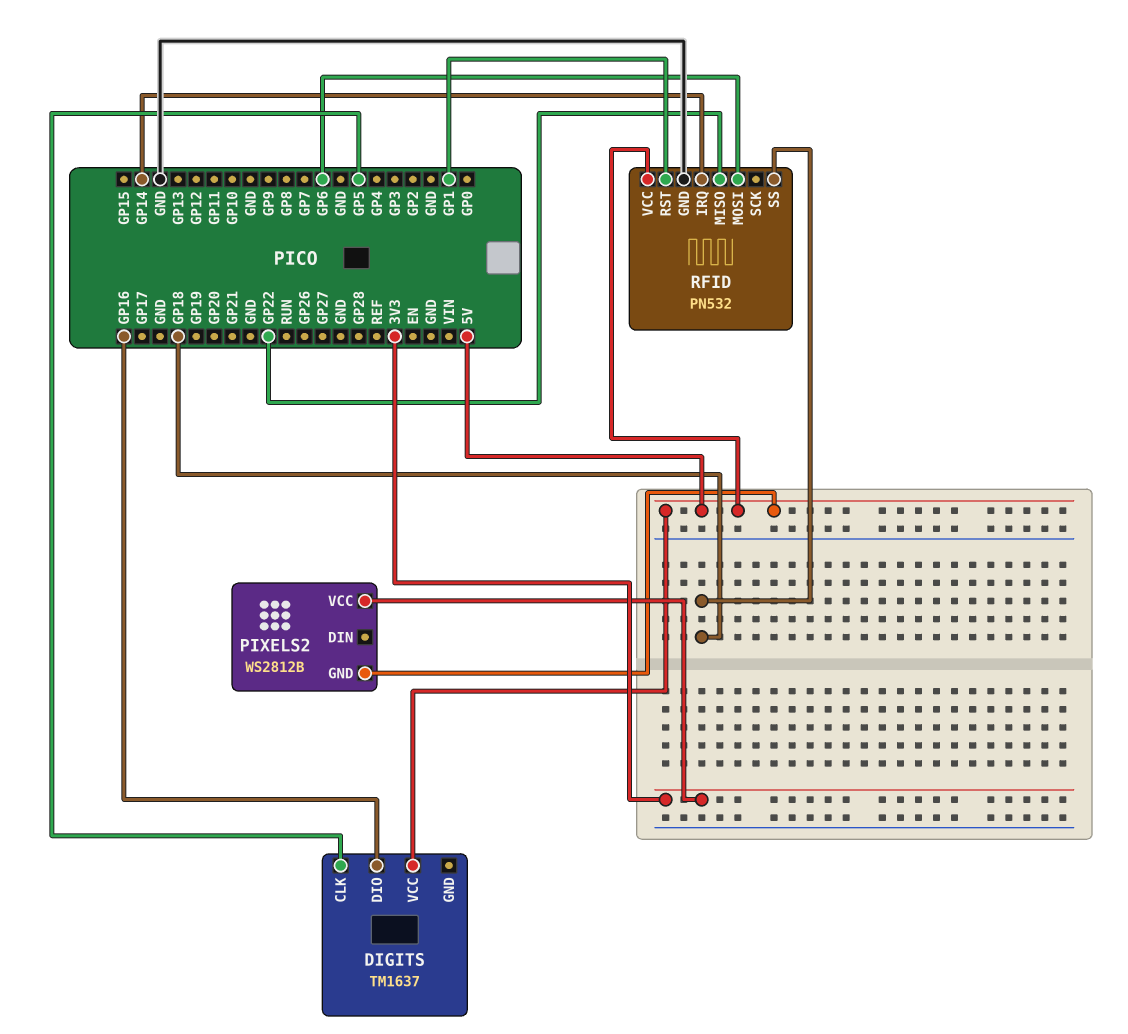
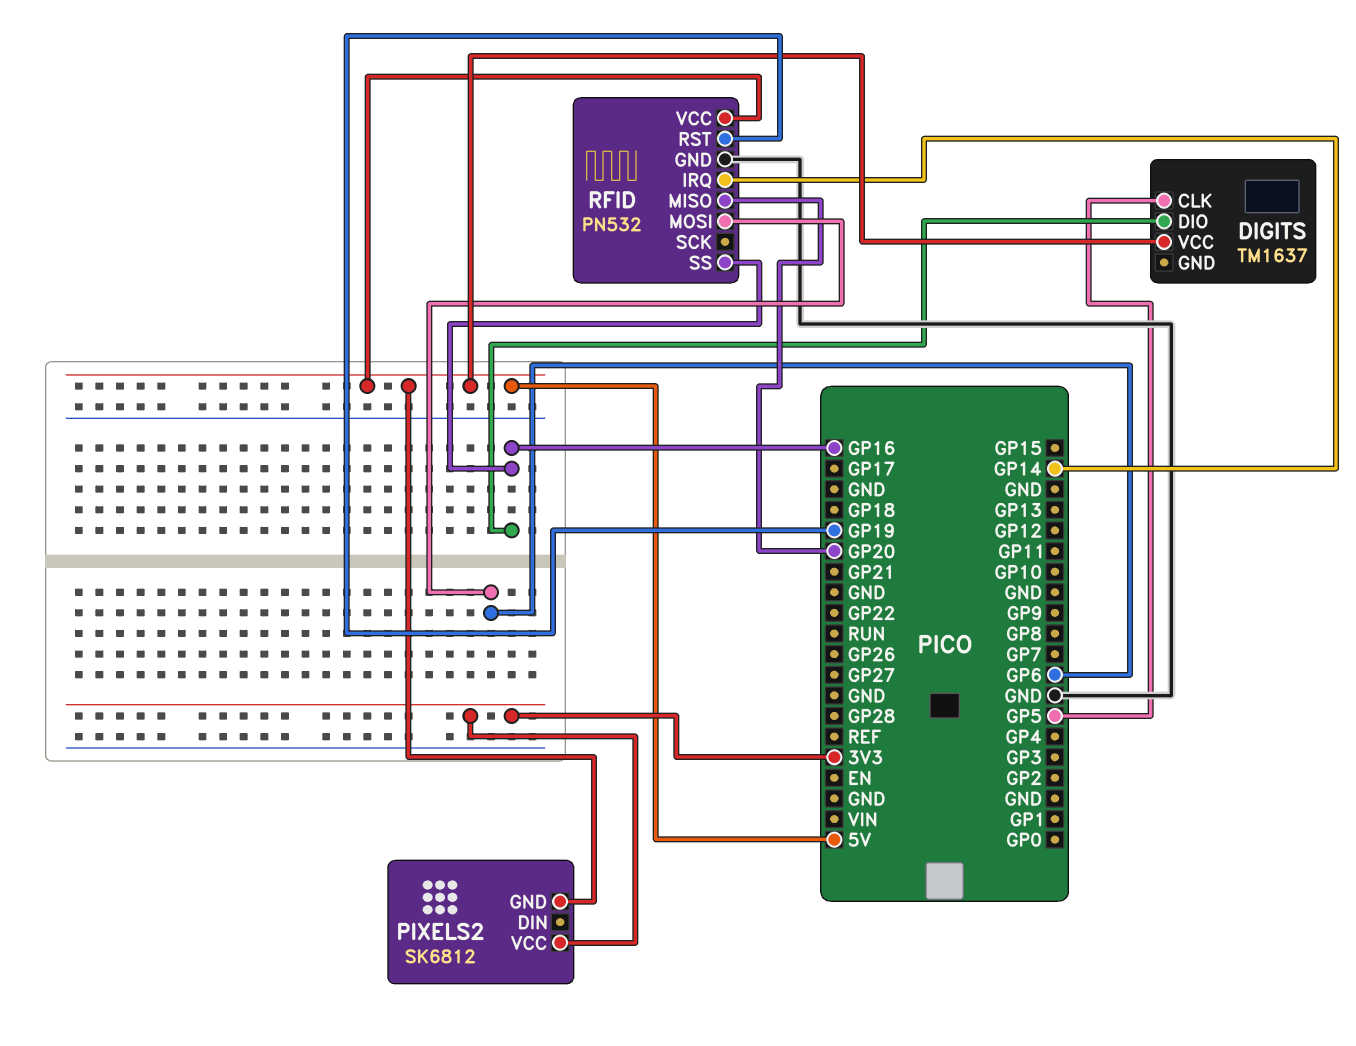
PIXELS2: WS2812B -> SK6812
RFID pin MISO: GP22 -> GP20
RFID pin RST: GP1 -> GP19
RFID pin SS: GP18 -> GP16

